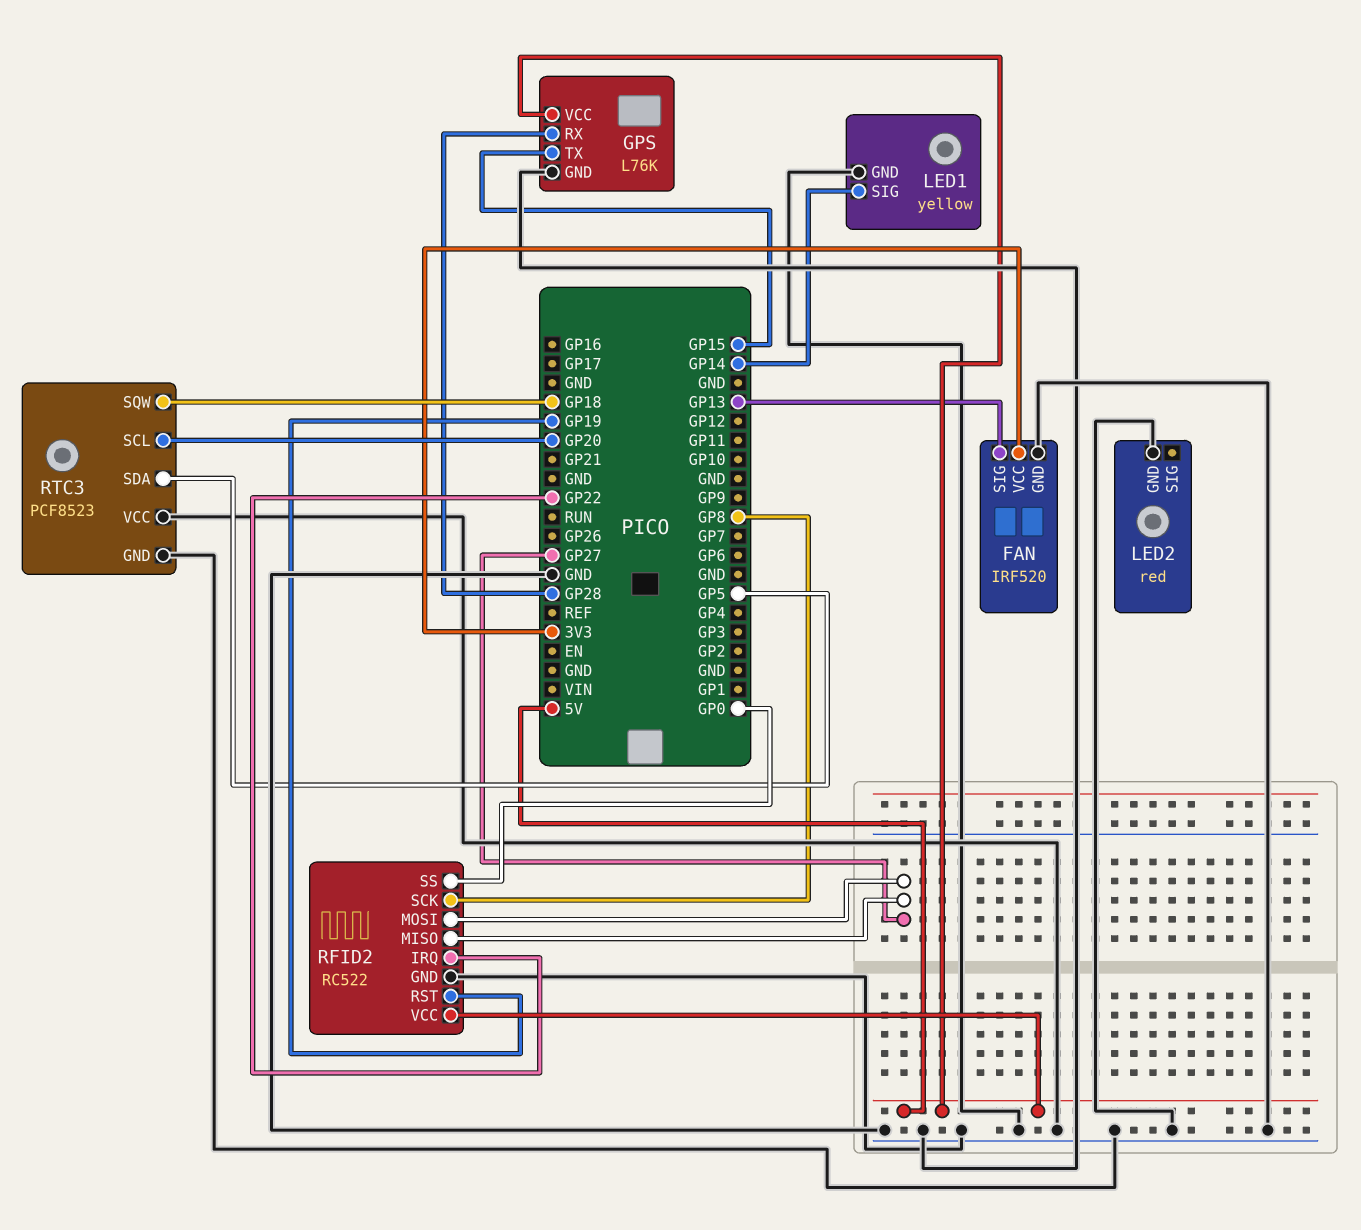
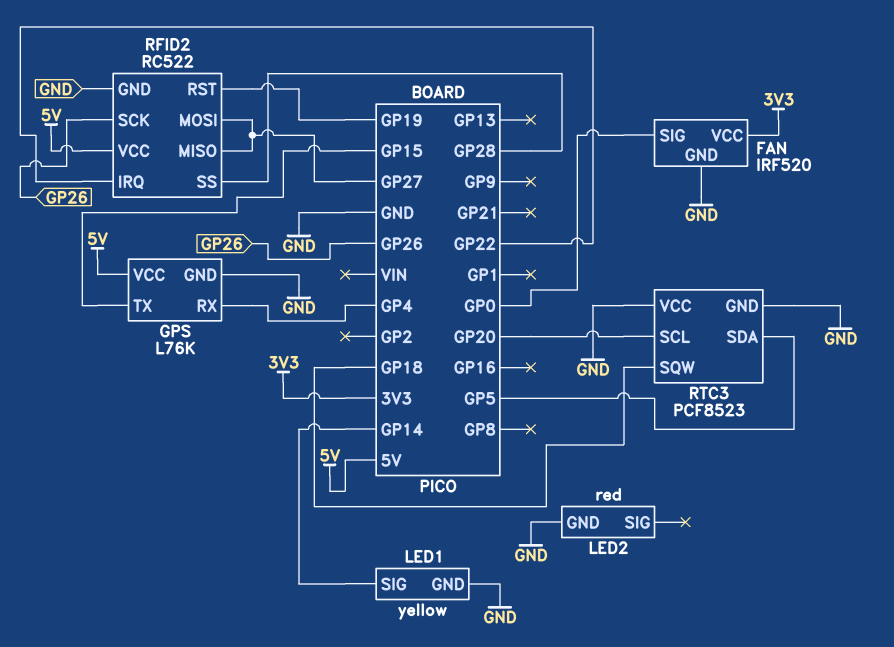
FAN pin SIG: GP13 -> GP0
GPS pin RX: GP28 -> GP4
RFID2 pin SCK: GP8 -> GP26
RFID2 pin SS: GP0 -> GP28

